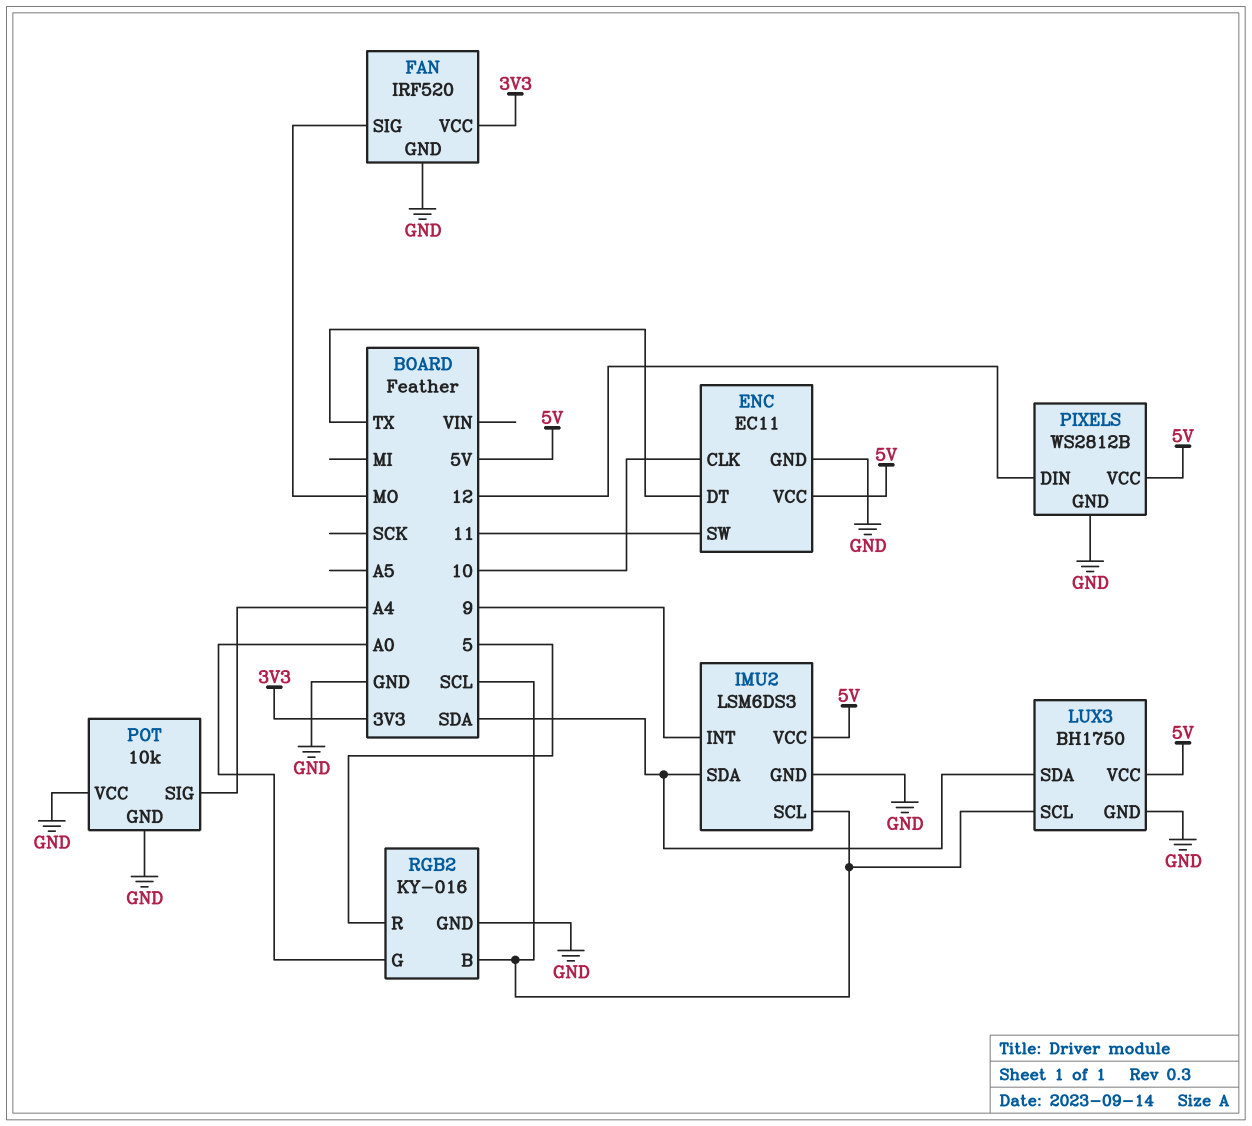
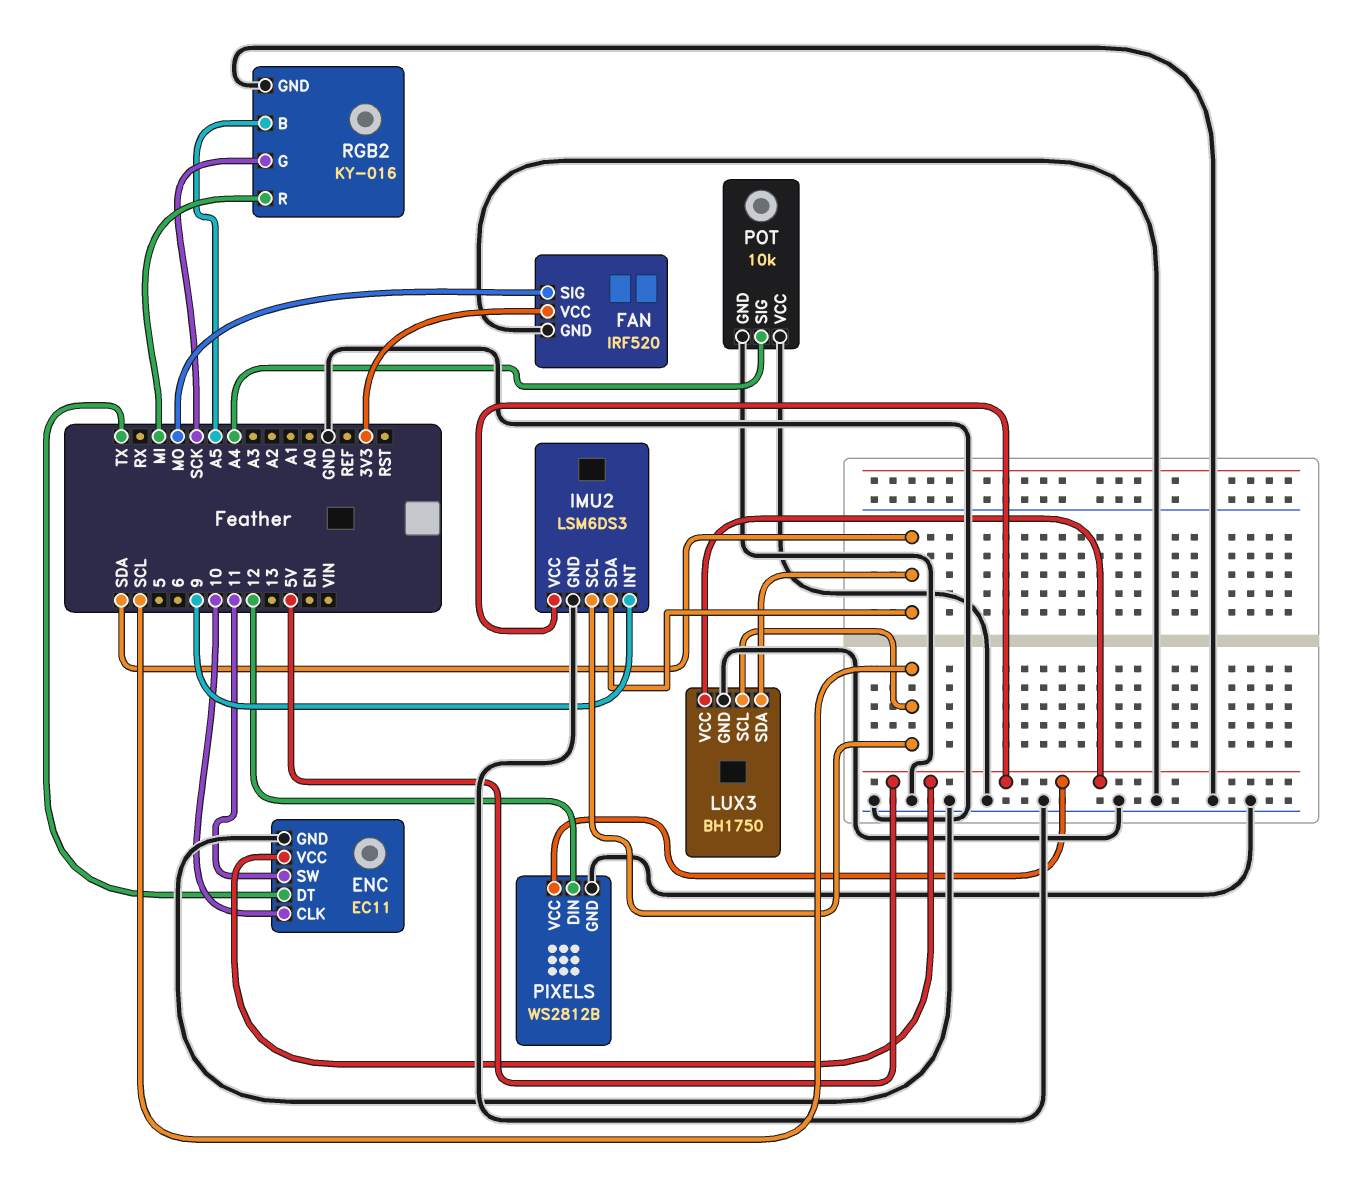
RGB2 pin B: SCL -> A5
RGB2 pin G: A0 -> SCK
RGB2 pin R: 5 -> MI

